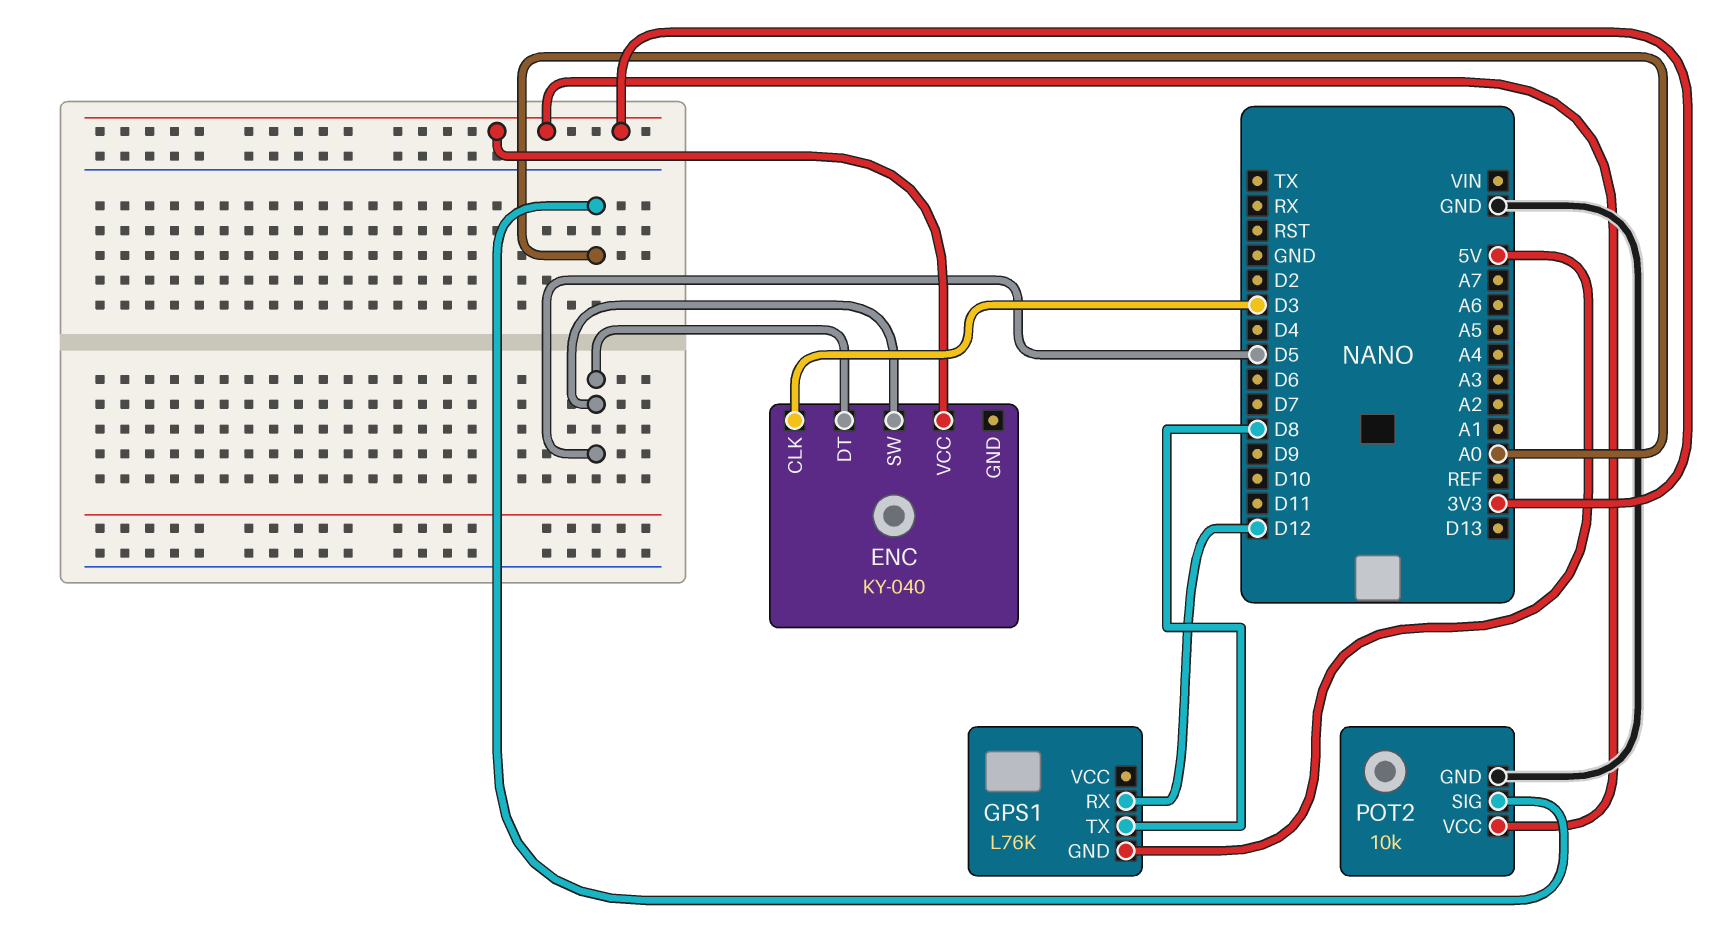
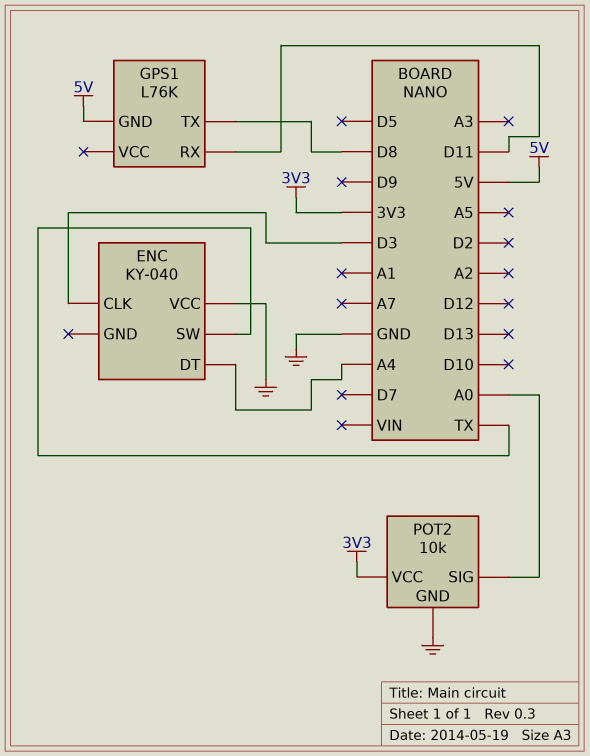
ENC pin DT: D5 -> A4
ENC pin SW: D5 -> TX
ENC pin VCC: 3V3 -> GND
GPS1 pin RX: D12 -> D11

